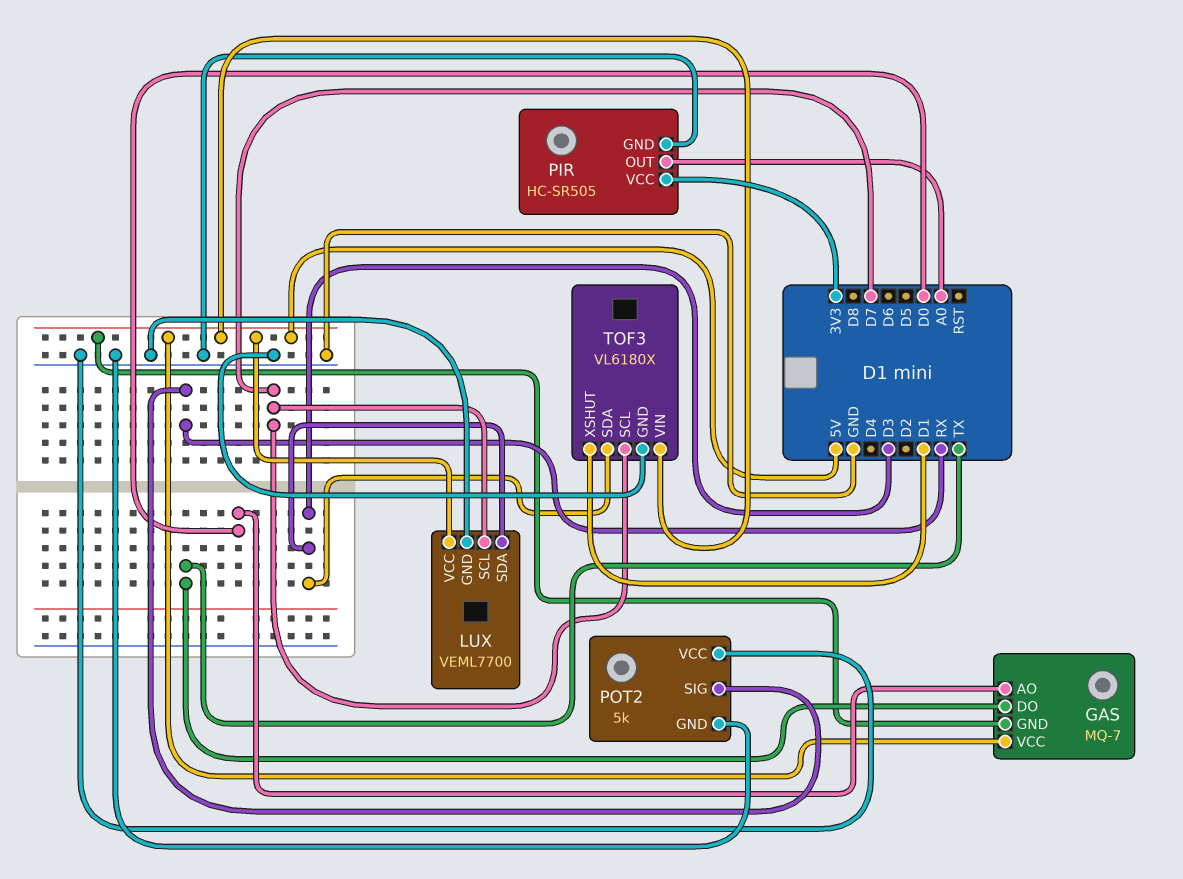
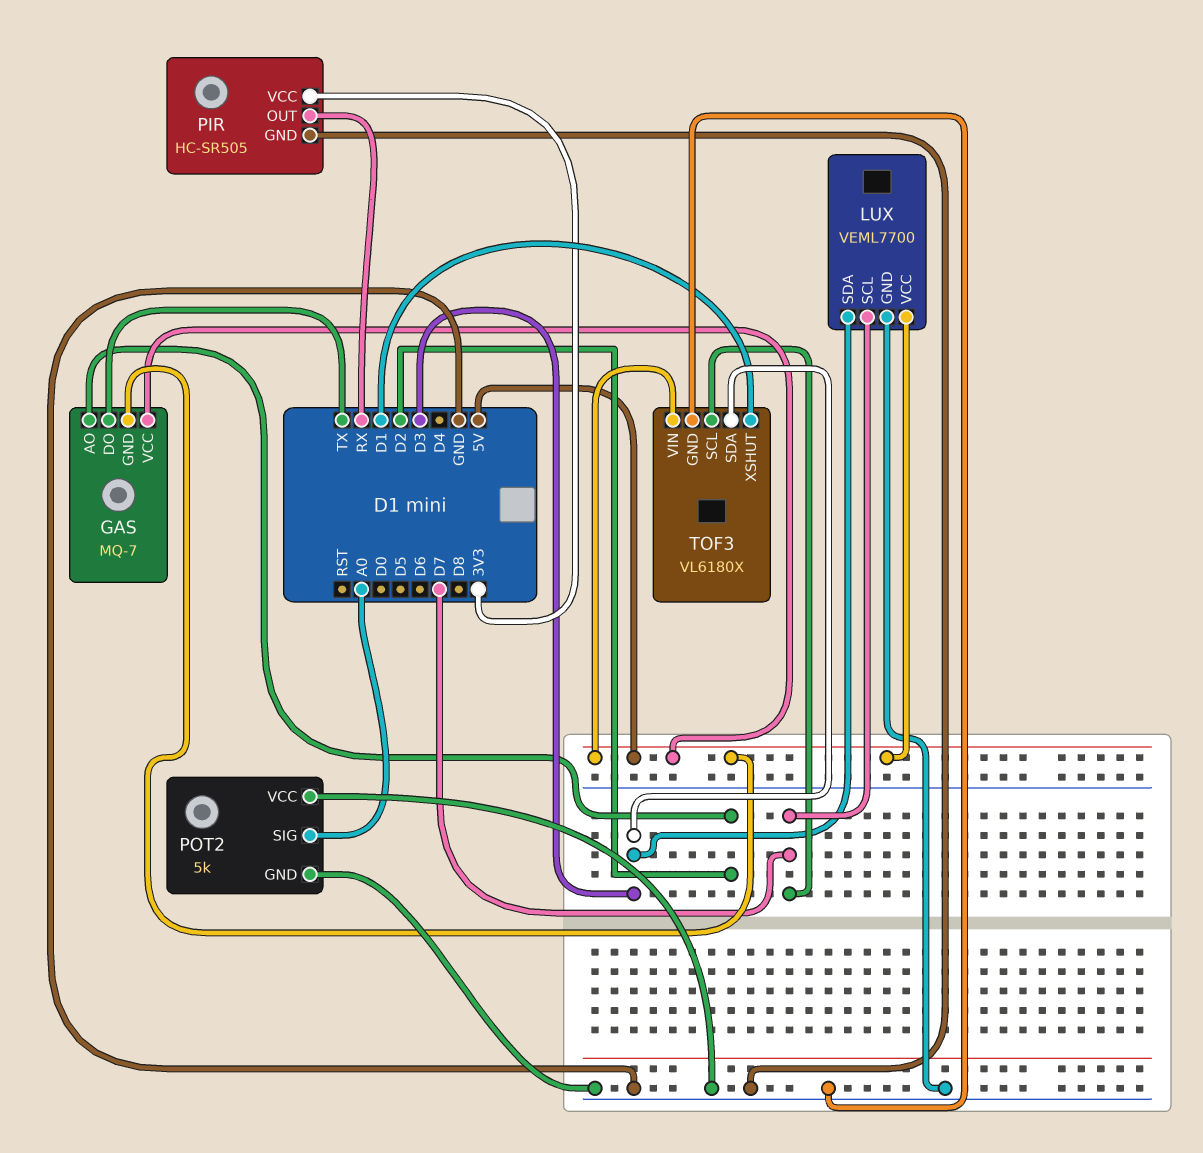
GAS pin AO: D0 -> D2
PIR pin OUT: A0 -> RX
POT2 pin SIG: RX -> A0

